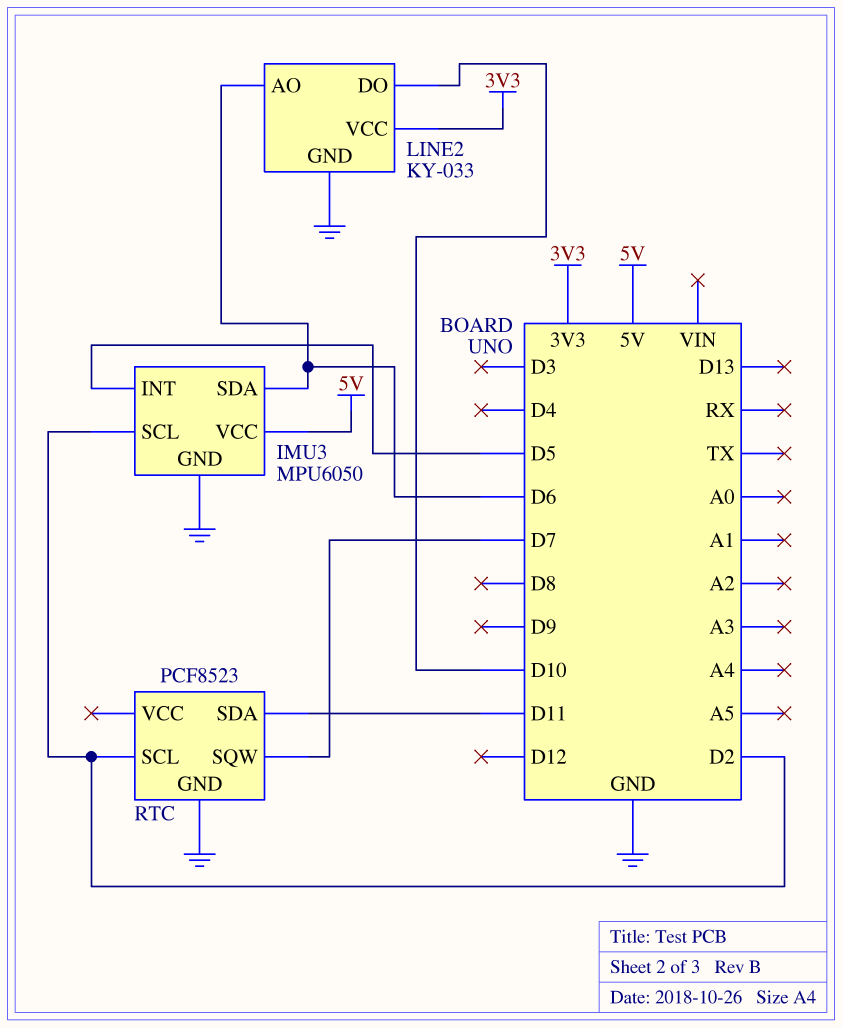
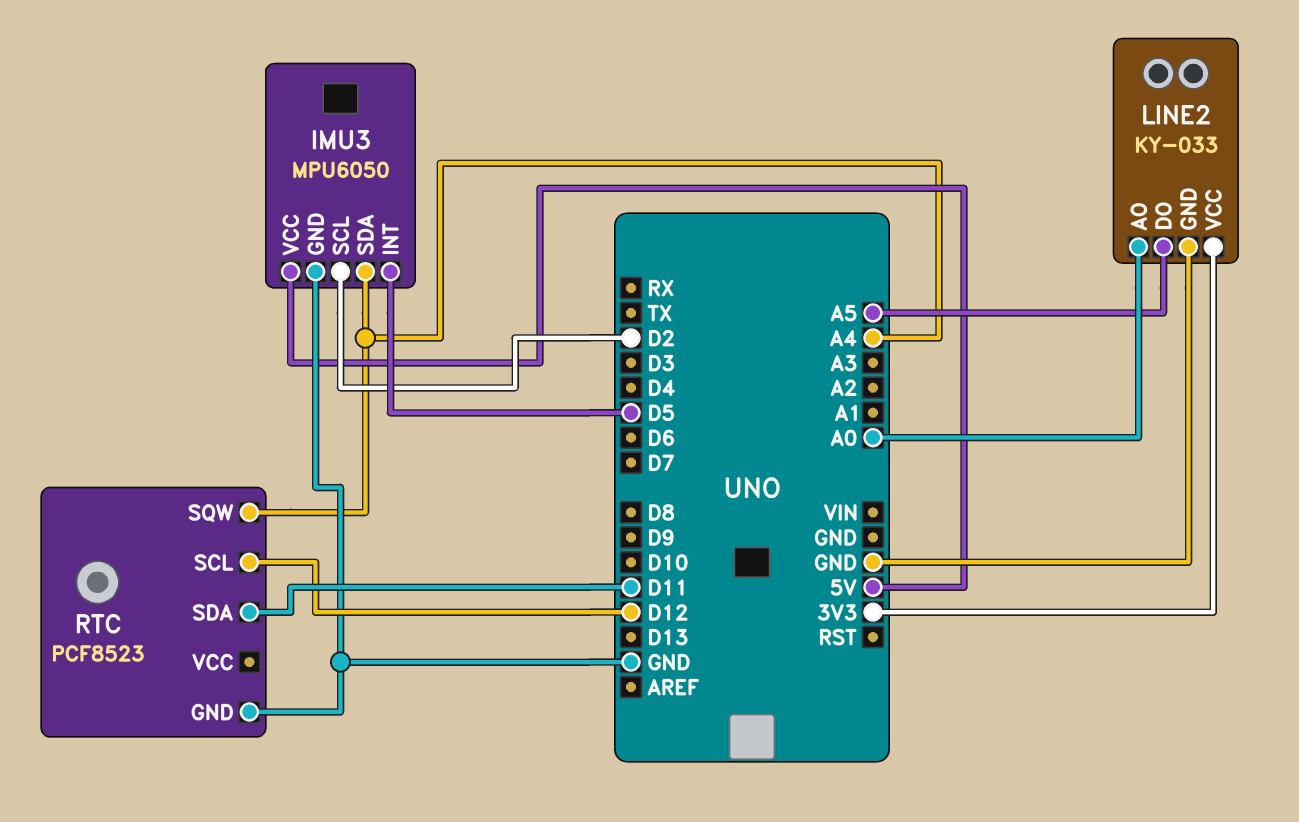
IMU3 pin SDA: D6 -> A4
LINE2 pin AO: D6 -> A0
LINE2 pin DO: D10 -> A5
RTC pin SCL: D2 -> D12
RTC pin SQW: D7 -> A4

